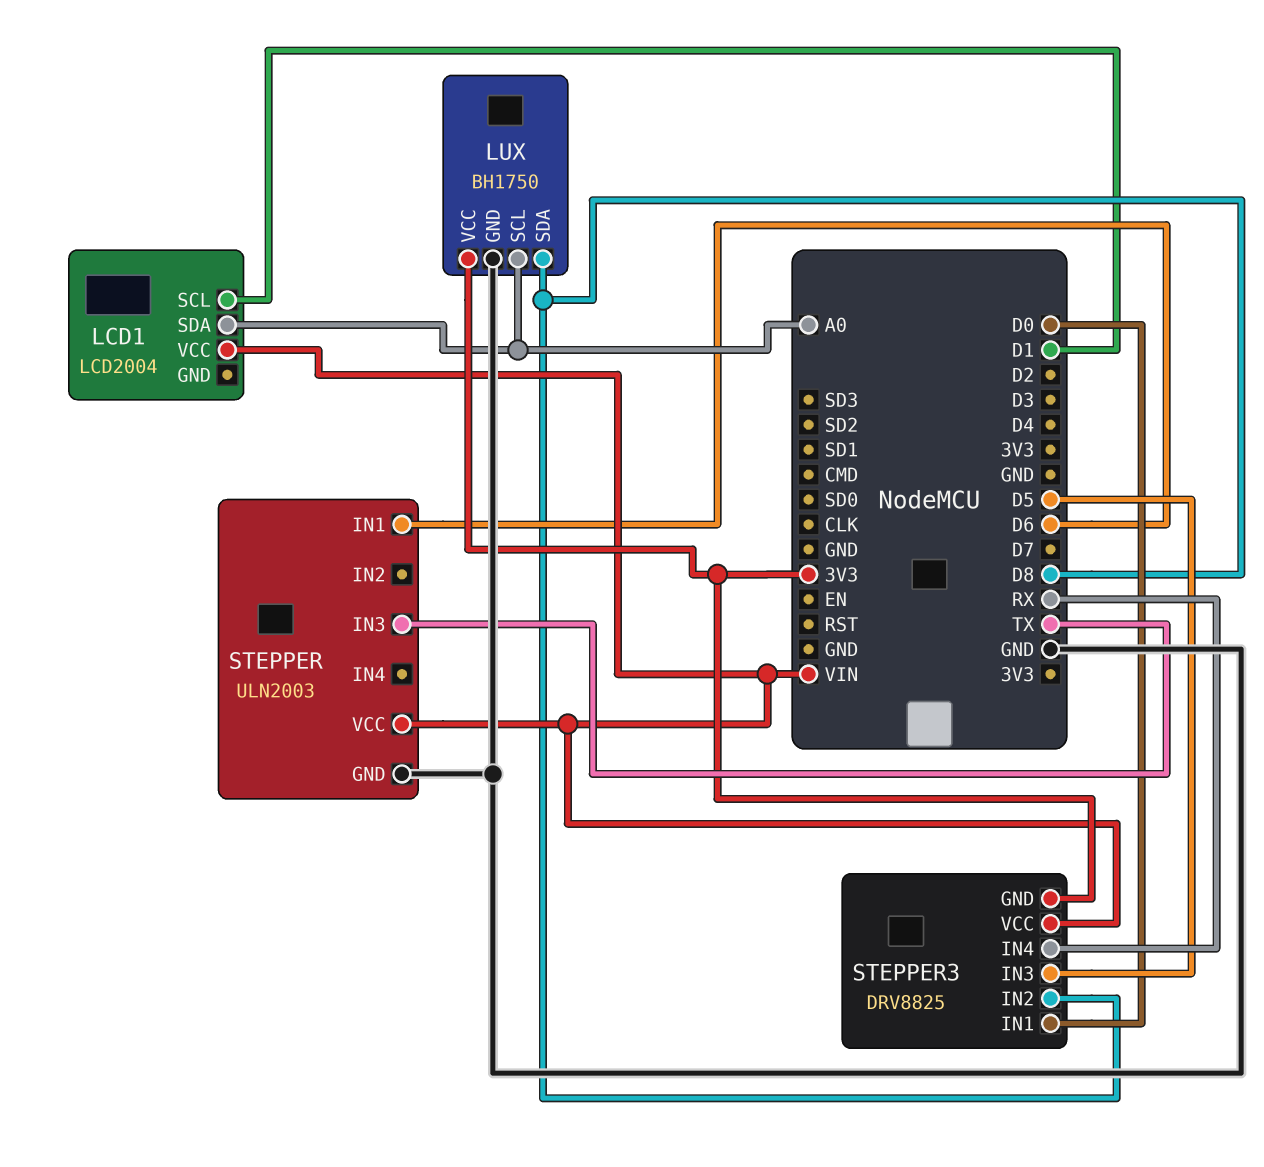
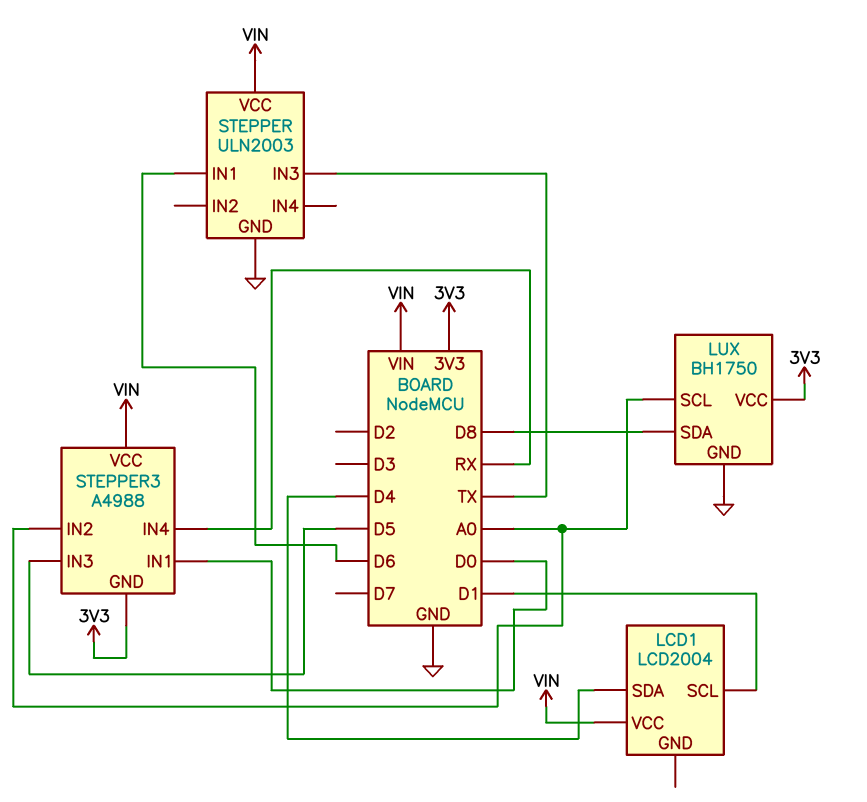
LCD1 pin SDA: A0 -> D4
STEPPER3: DRV8825 -> A4988
STEPPER3 pin IN2: D8 -> A0

